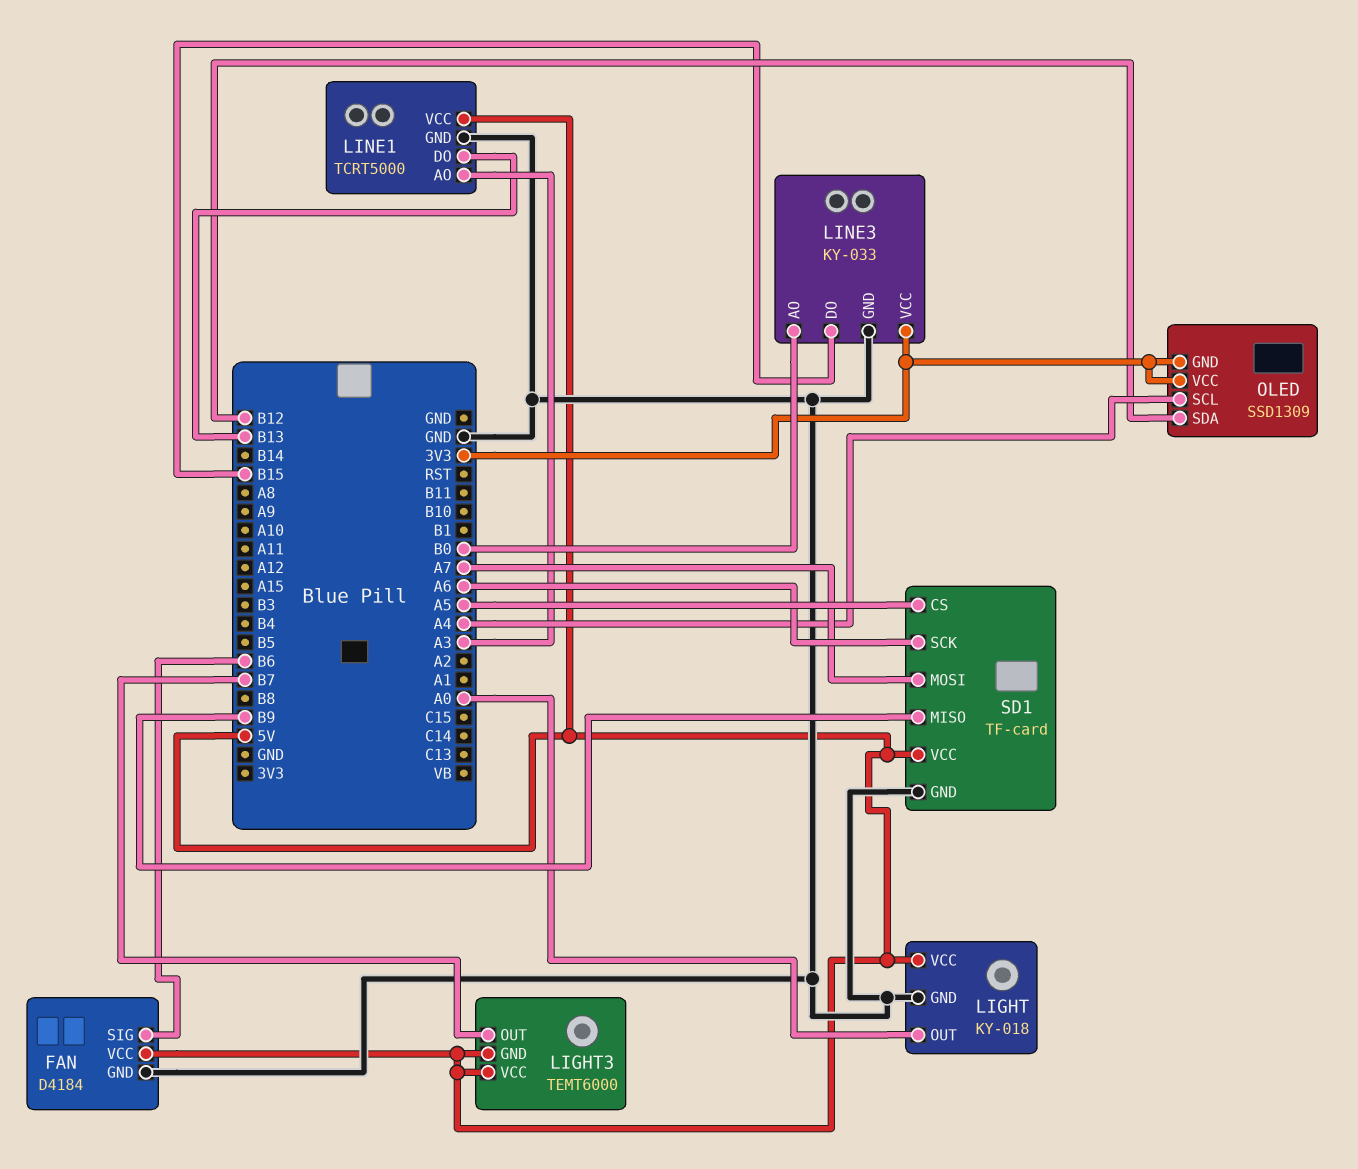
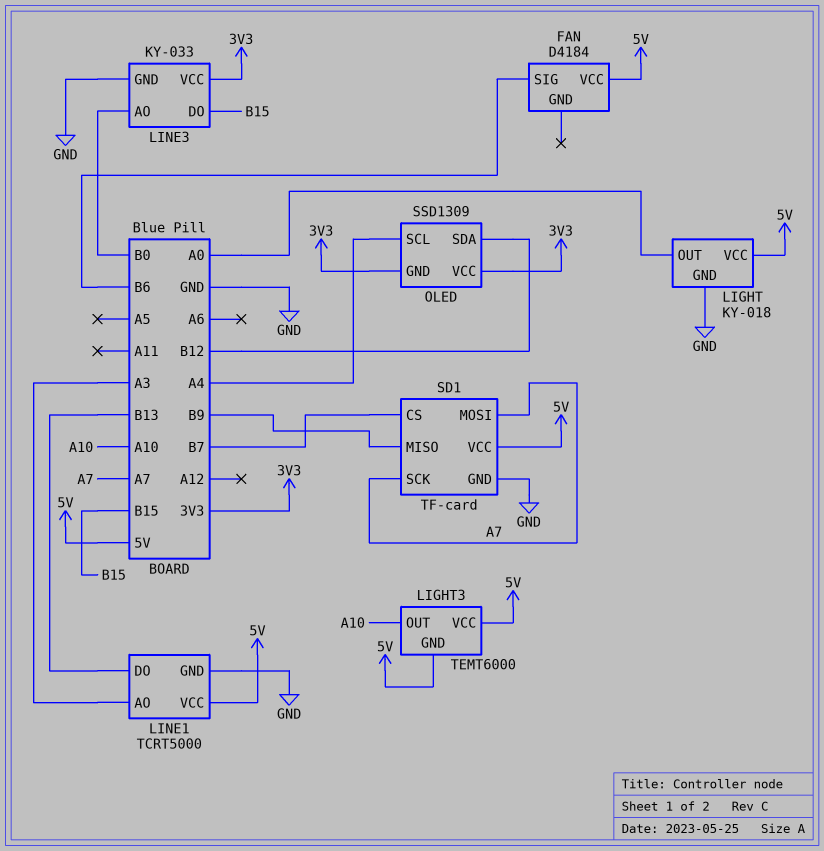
FAN pin GND: GND -> none
LIGHT3 pin OUT: B7 -> A10
SD1 pin CS: A5 -> B7
SD1 pin SCK: A6 -> A7

